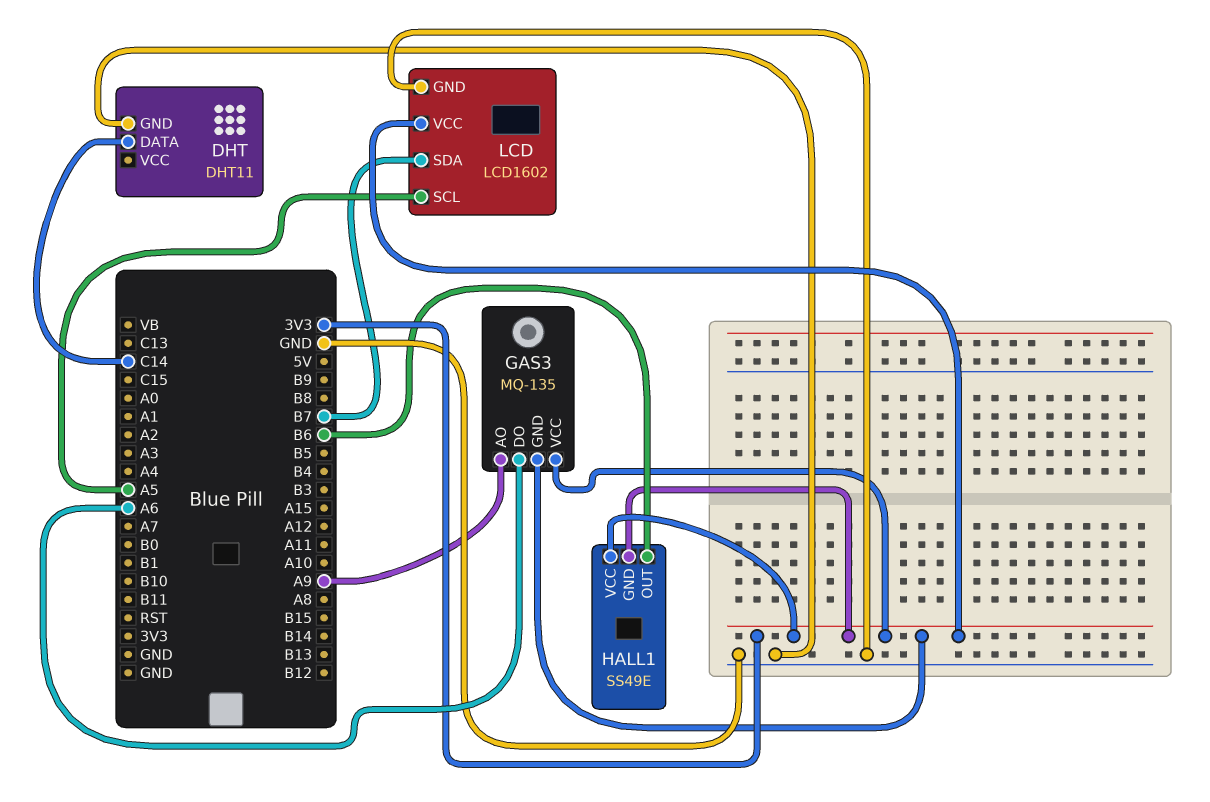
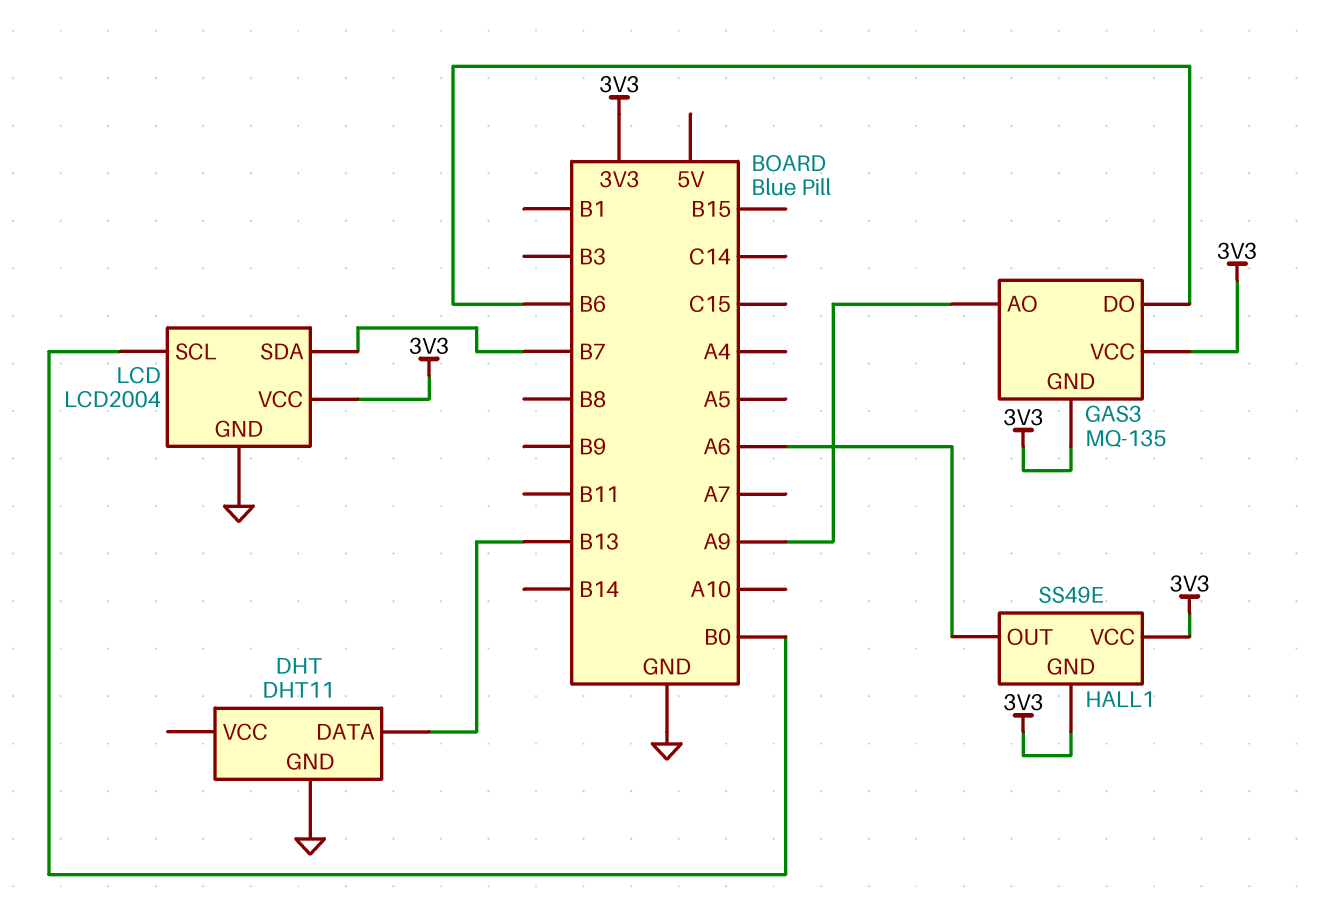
DHT pin DATA: C14 -> B13
GAS3 pin DO: A6 -> B6
HALL1 pin OUT: B6 -> A6
LCD: LCD1602 -> LCD2004
LCD pin SCL: A5 -> B0

